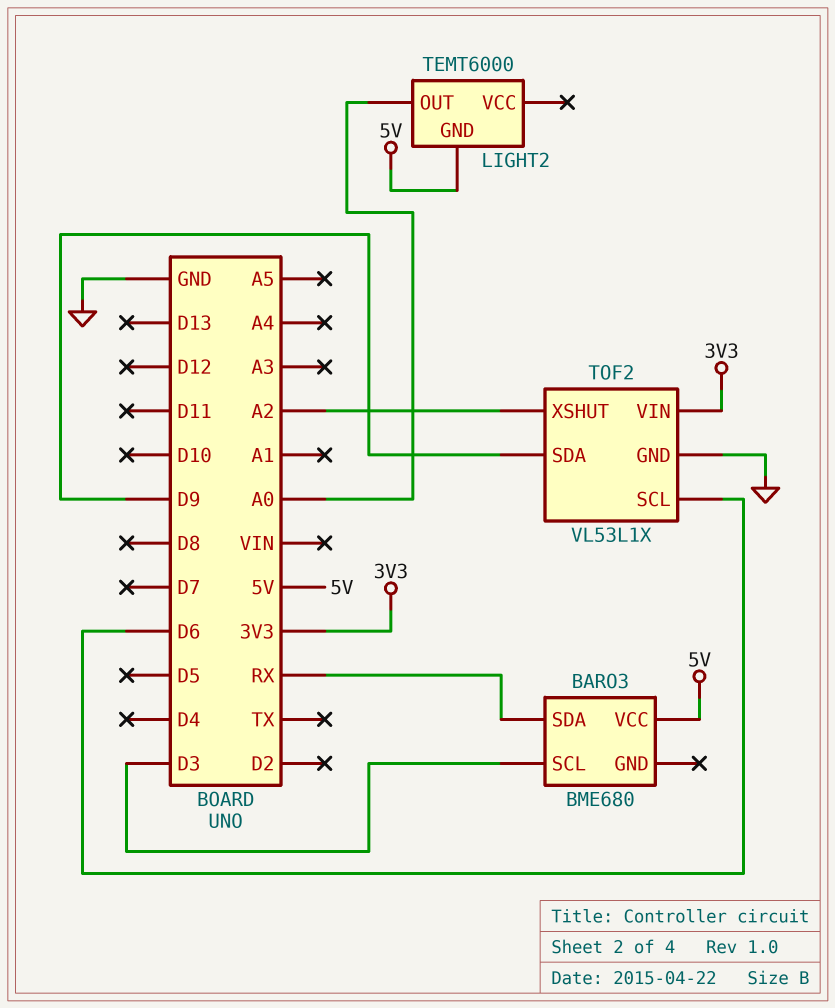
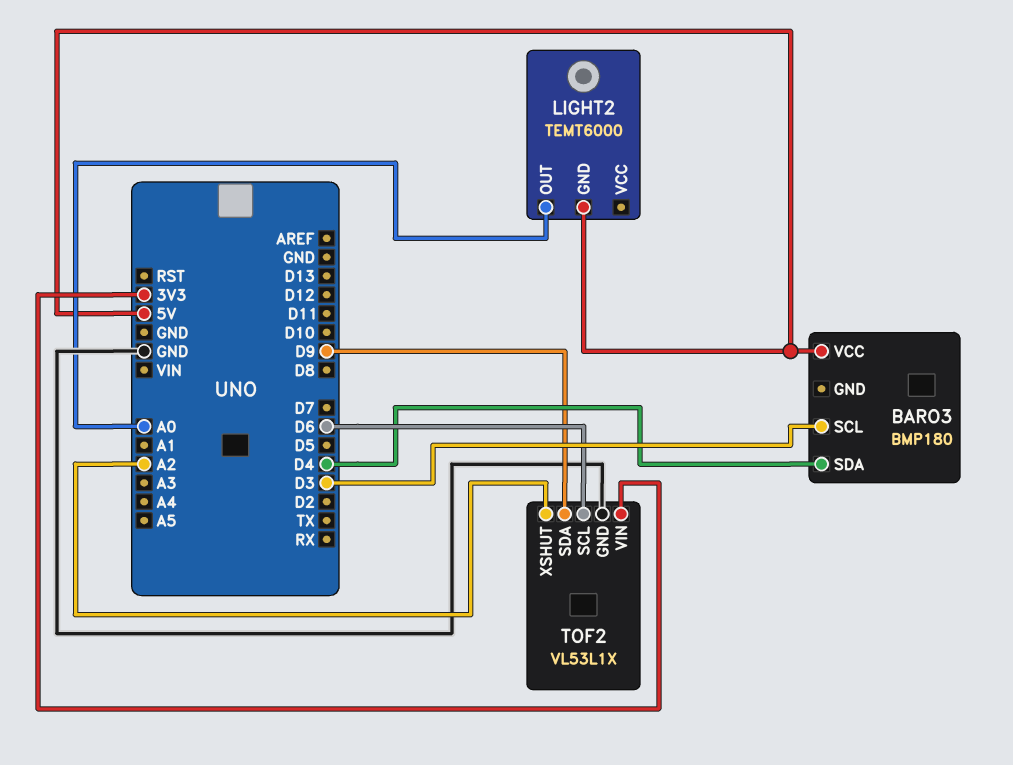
BARO3: BME680 -> BMP180
BARO3 pin SDA: RX -> D4

